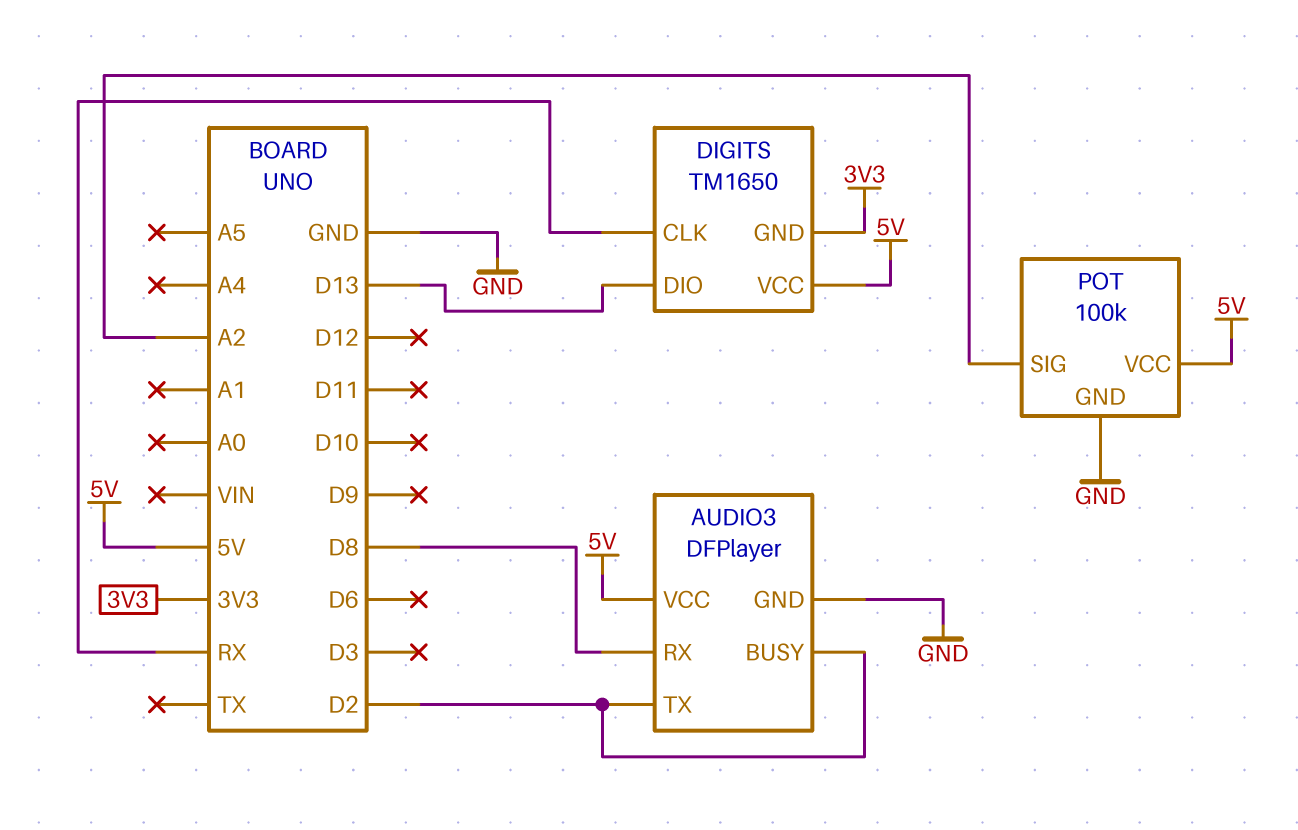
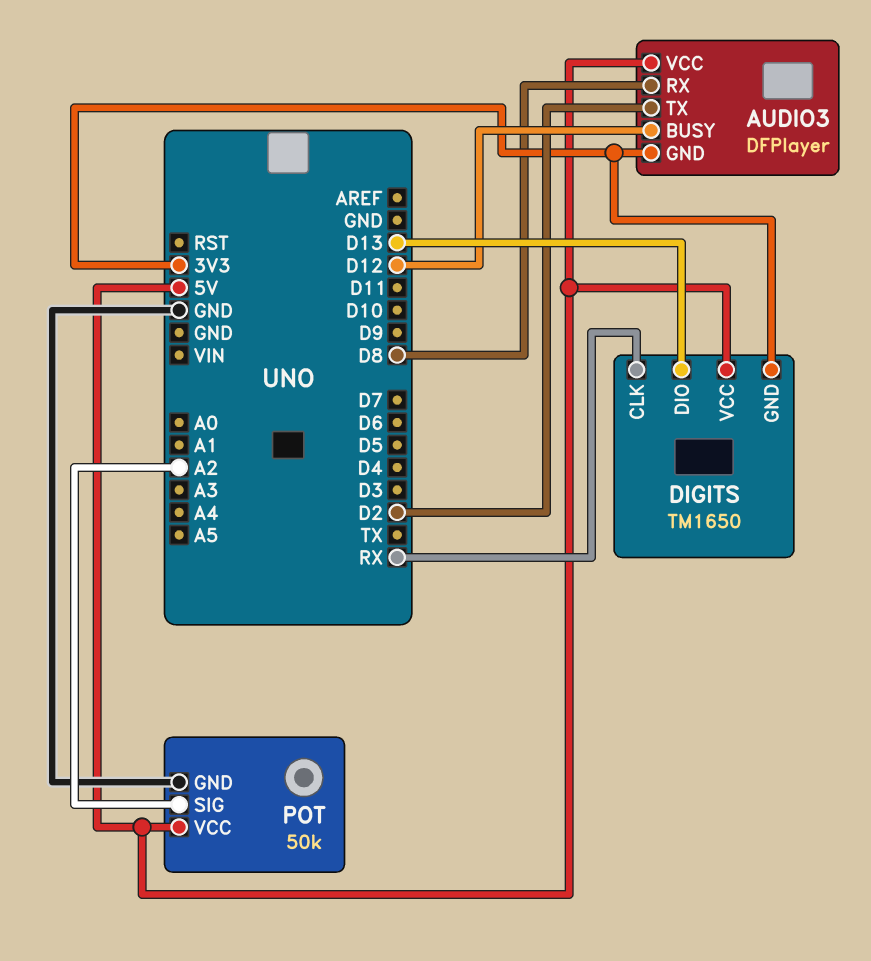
AUDIO3 pin BUSY: D2 -> D12
AUDIO3 pin GND: GND -> 3V3
POT: 100k -> 50k

